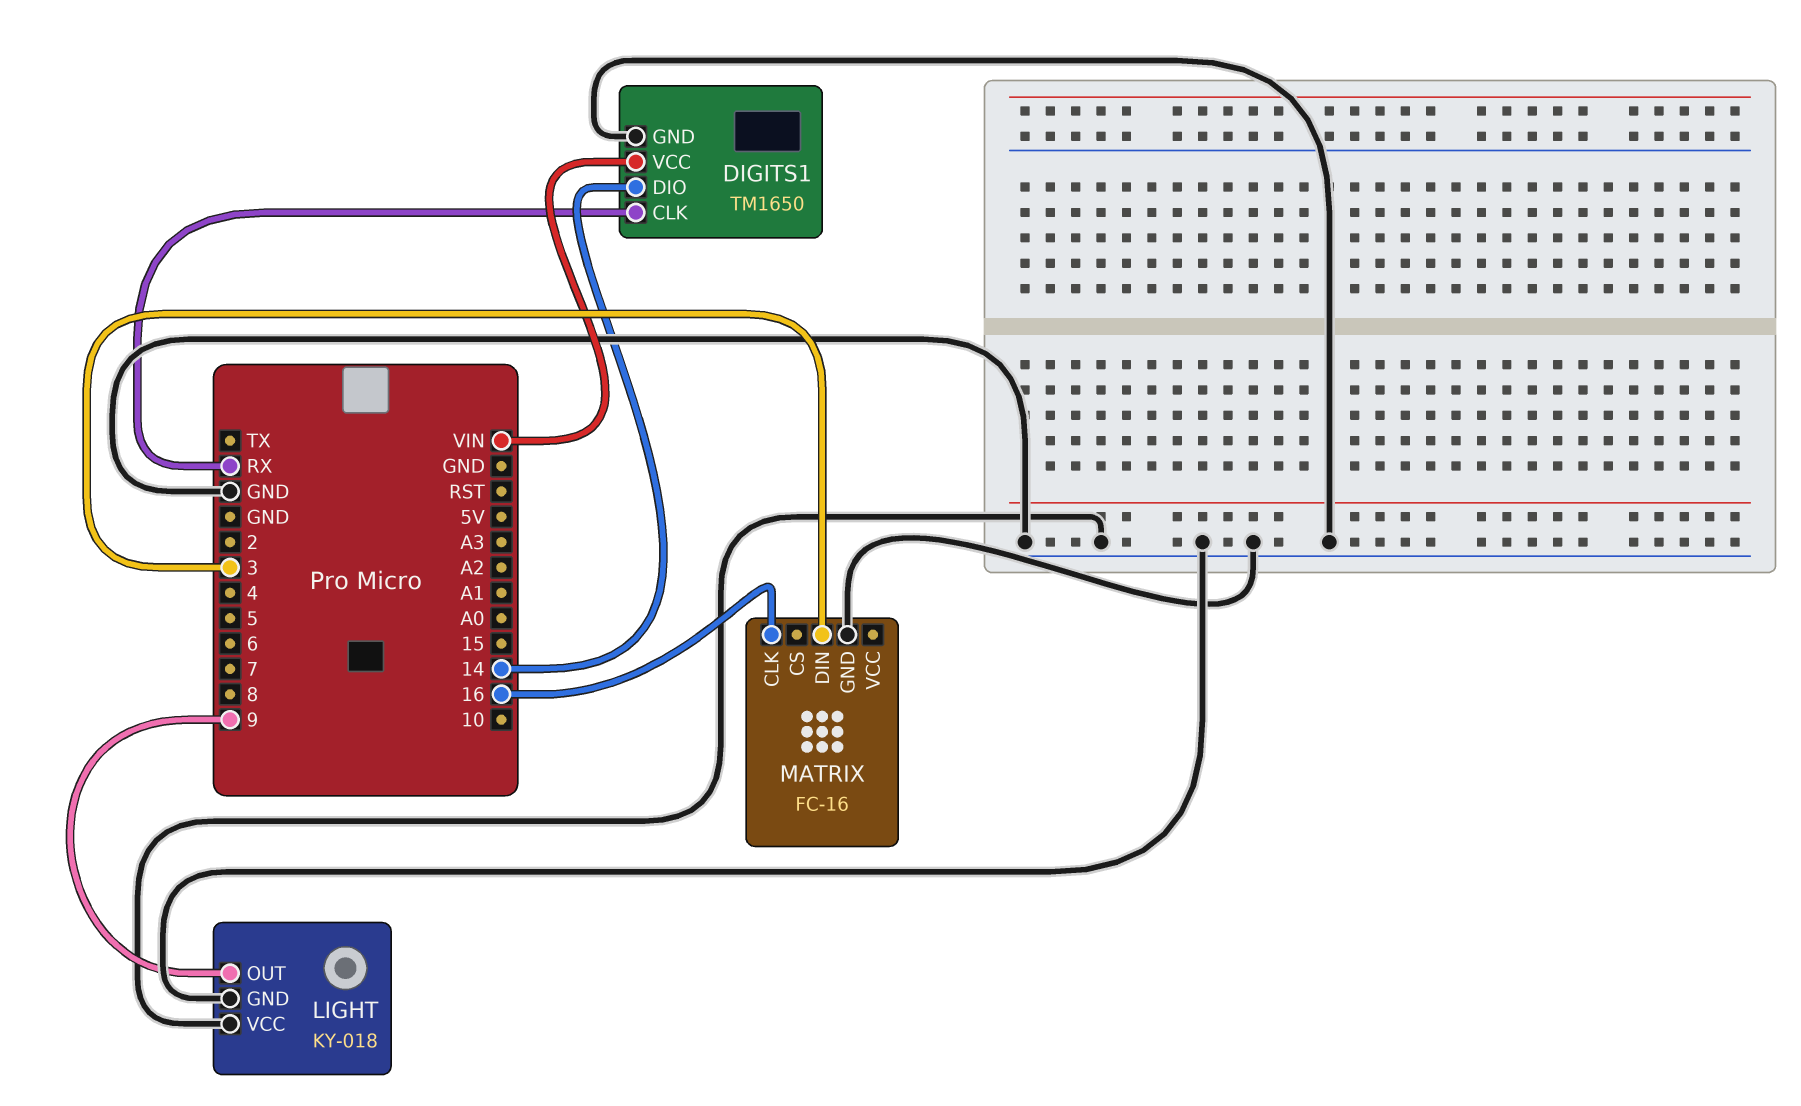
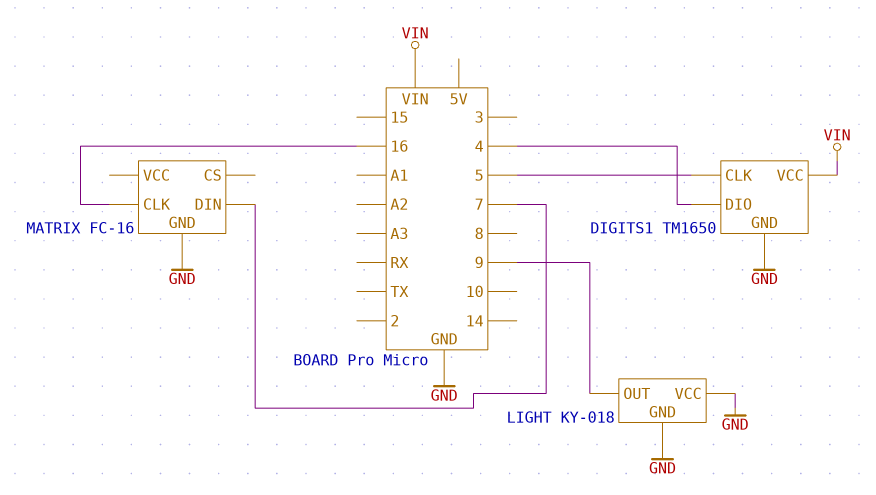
DIGITS1 pin CLK: RX -> 5
DIGITS1 pin DIO: 14 -> 4
MATRIX pin DIN: 3 -> 7

